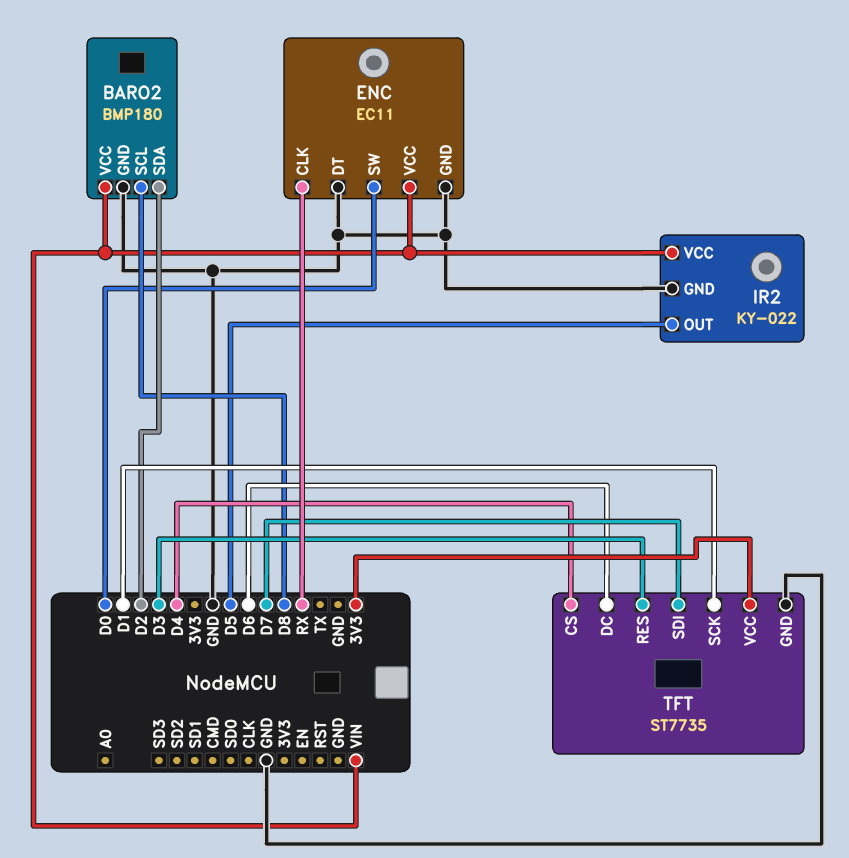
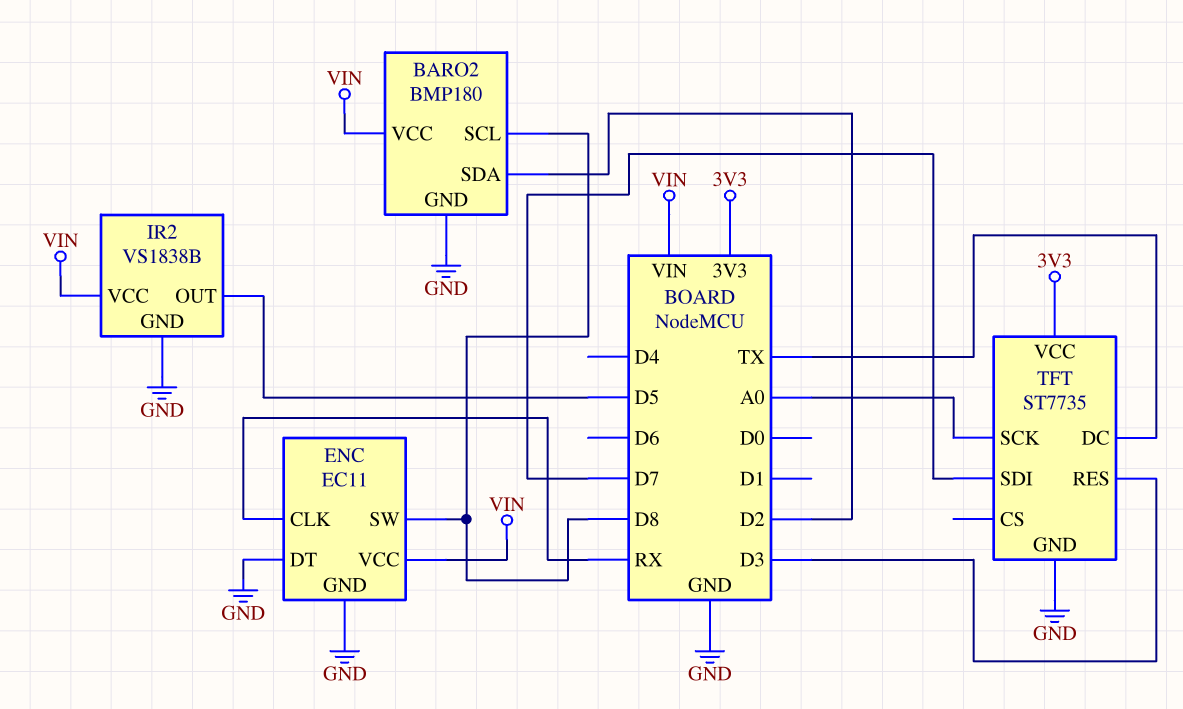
ENC pin SW: D0 -> D8
IR2: KY-022 -> VS1838B
TFT pin CS: D4 -> none
TFT pin DC: D6 -> TX
TFT pin SCK: D1 -> A0

